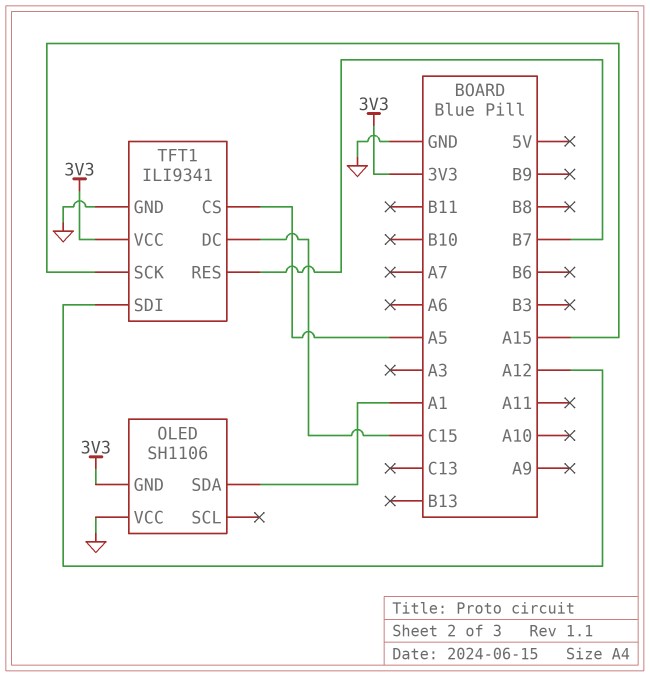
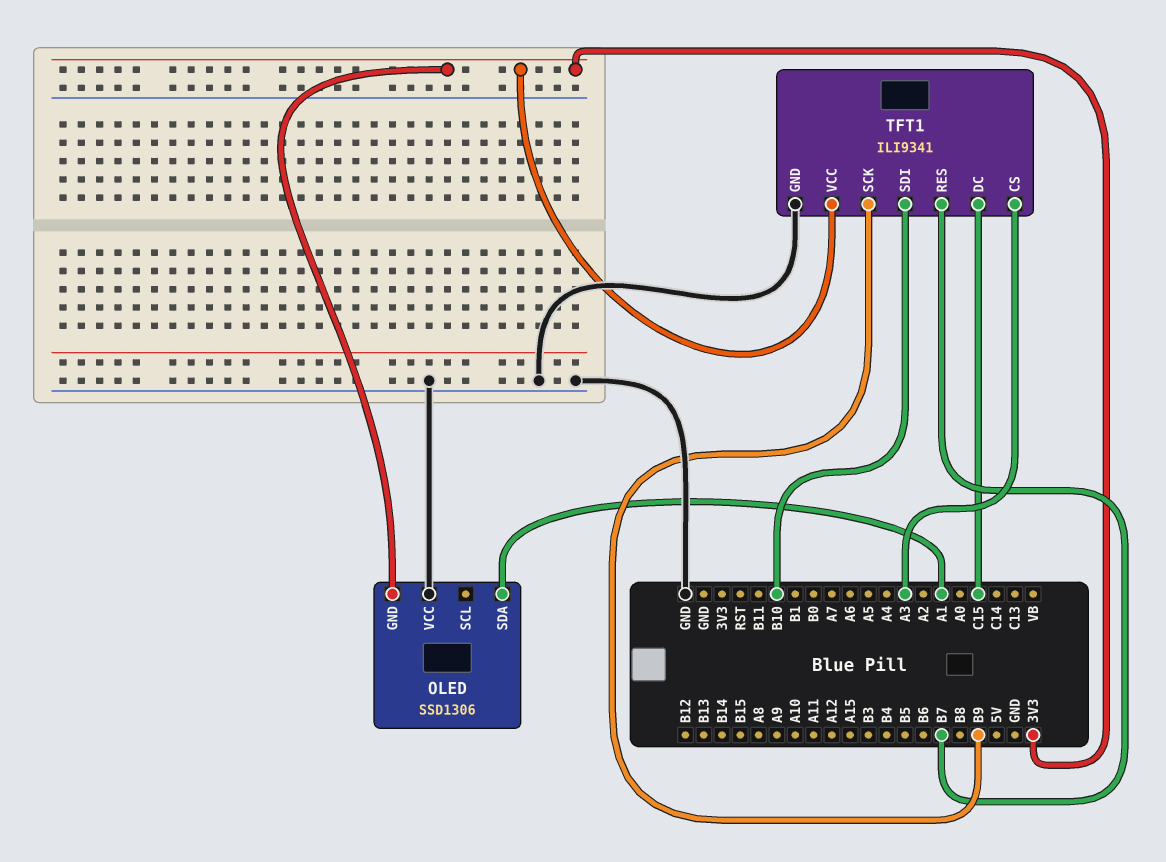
OLED: SH1106 -> SSD1306
TFT1 pin CS: A5 -> A3
TFT1 pin SCK: A15 -> B9
TFT1 pin SDI: A12 -> B10

